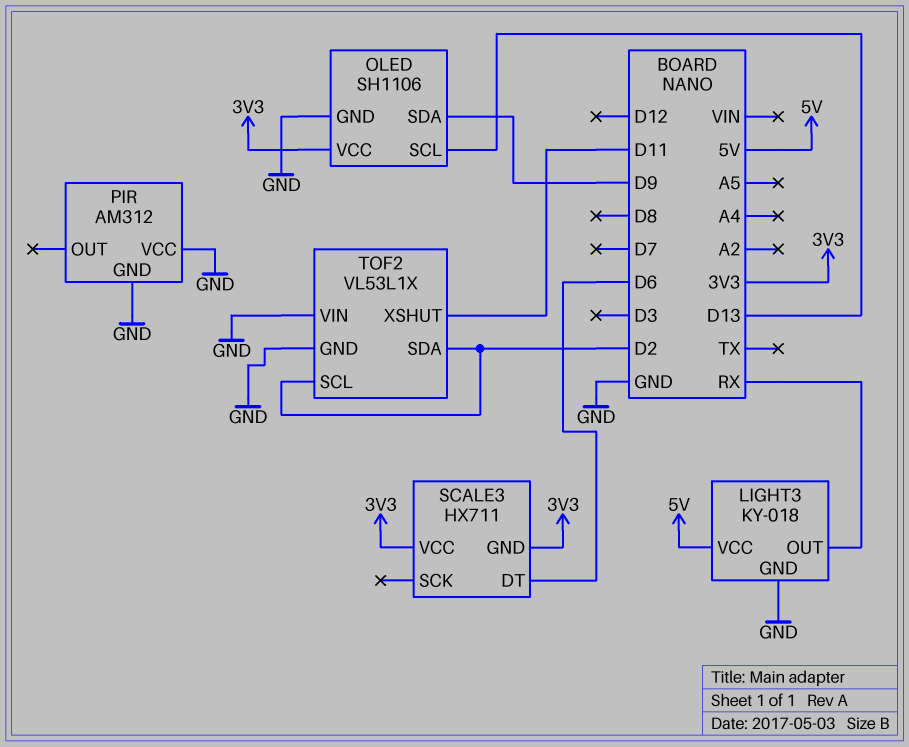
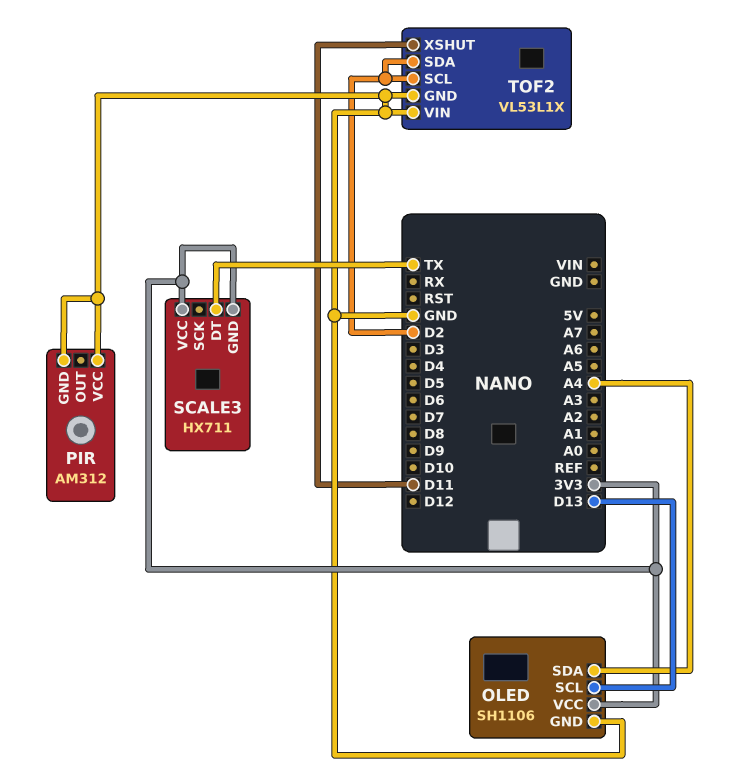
LIGHT3: KY-018 -> none
LIGHT3 pin GND: GND -> none
LIGHT3 pin OUT: RX -> none
LIGHT3 pin VCC: 5V -> none
OLED pin SDA: D9 -> A4
SCALE3 pin DT: D6 -> TX

